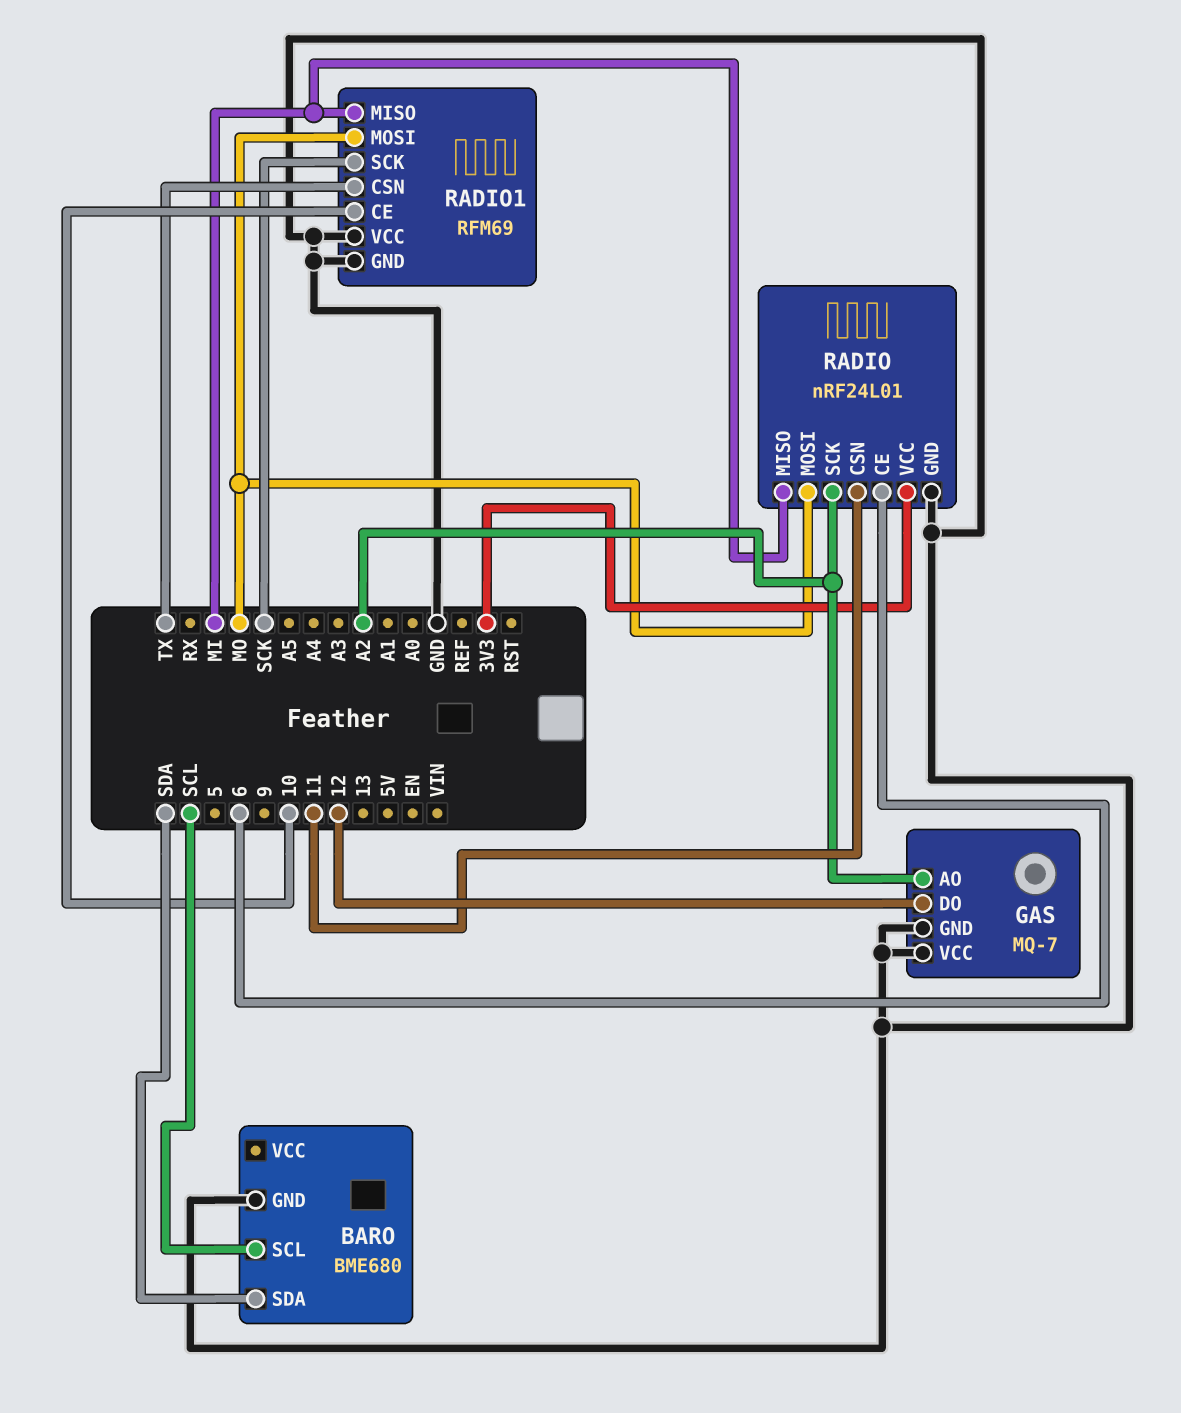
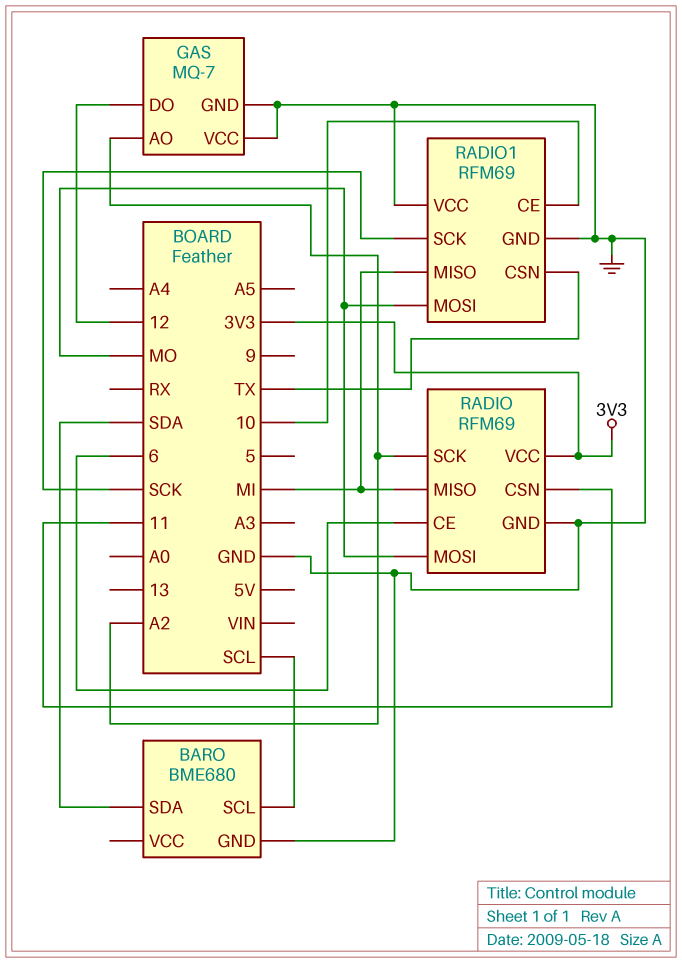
RADIO: nRF24L01 -> RFM69

